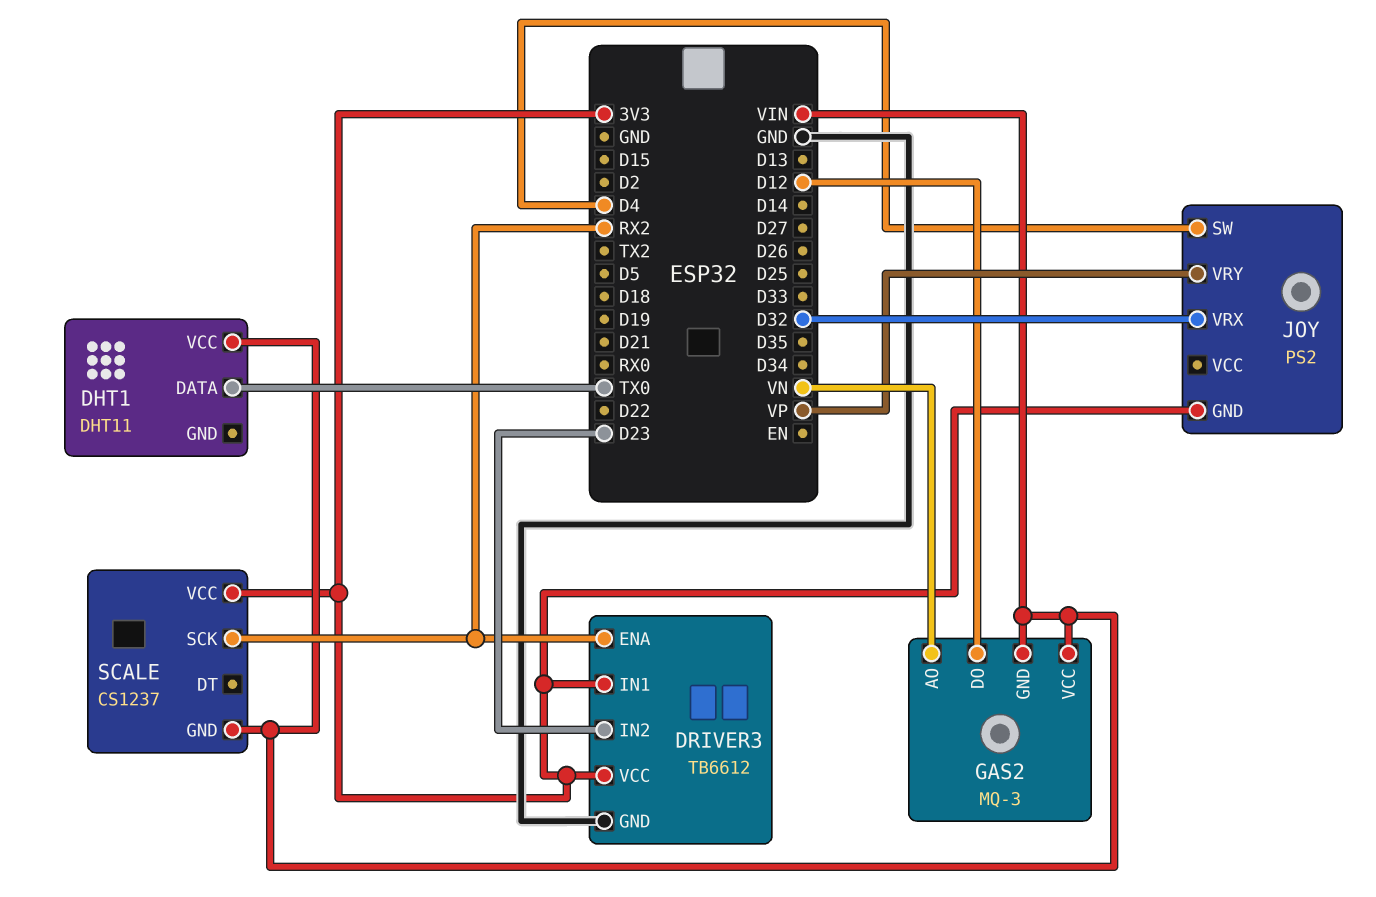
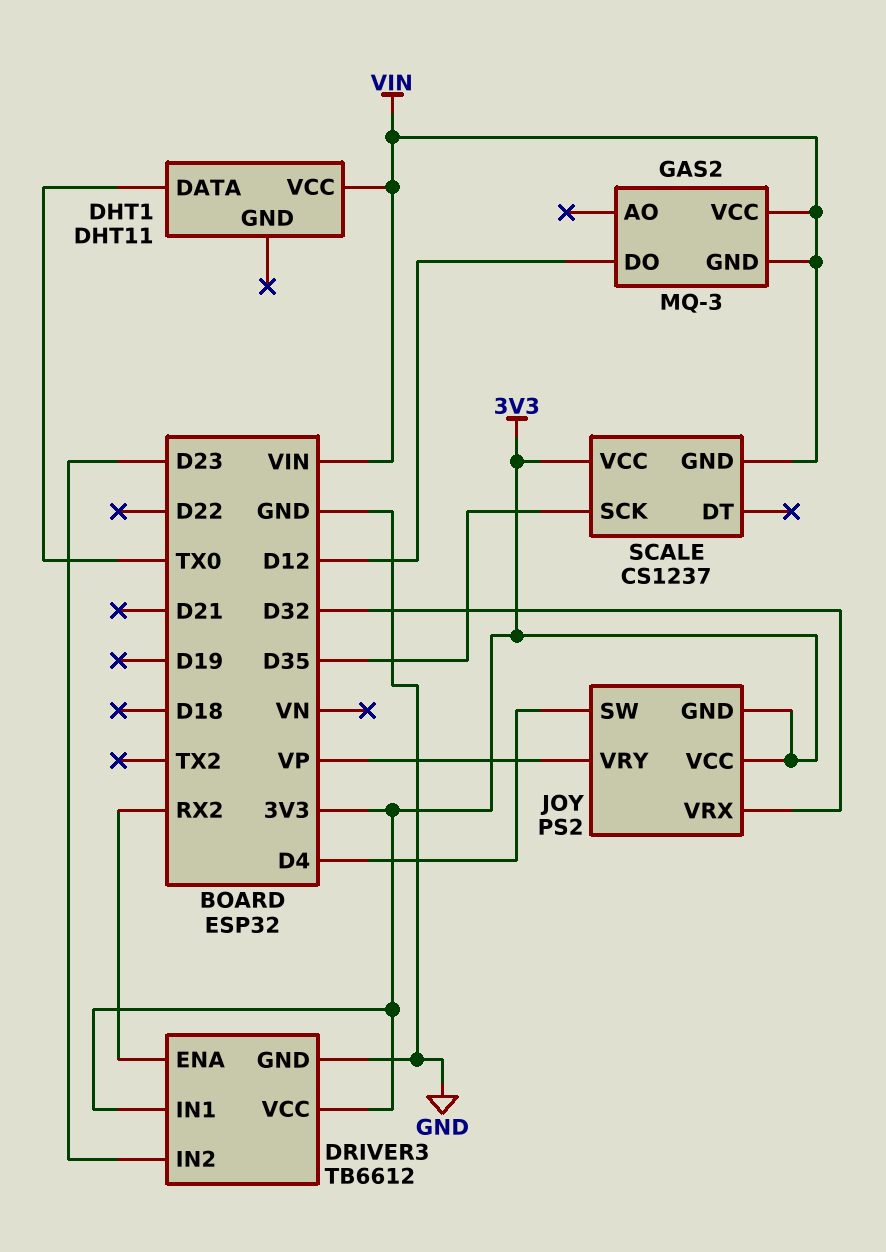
GAS2 pin AO: VN -> none
JOY pin VCC: none -> 3V3
SCALE pin SCK: RX2 -> D35

